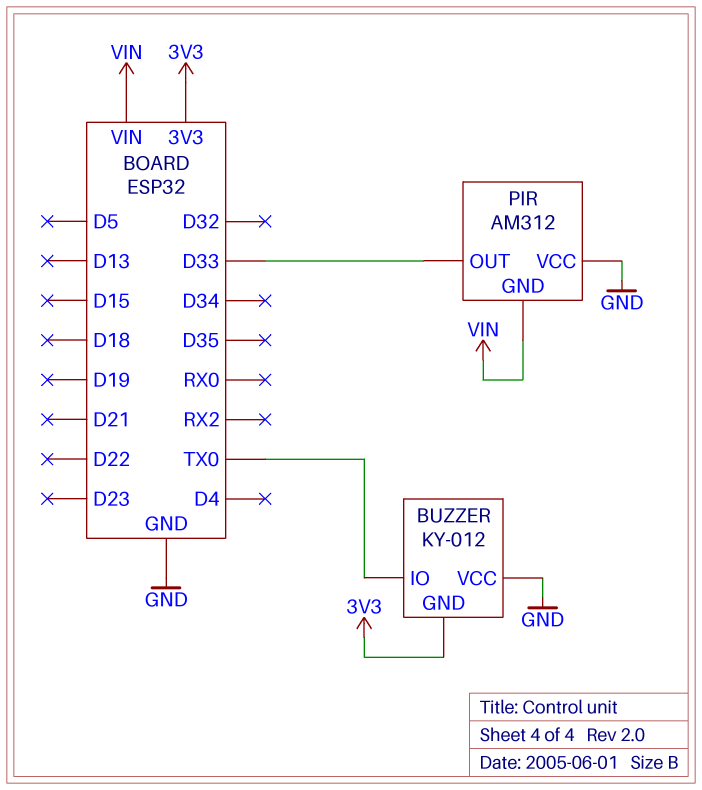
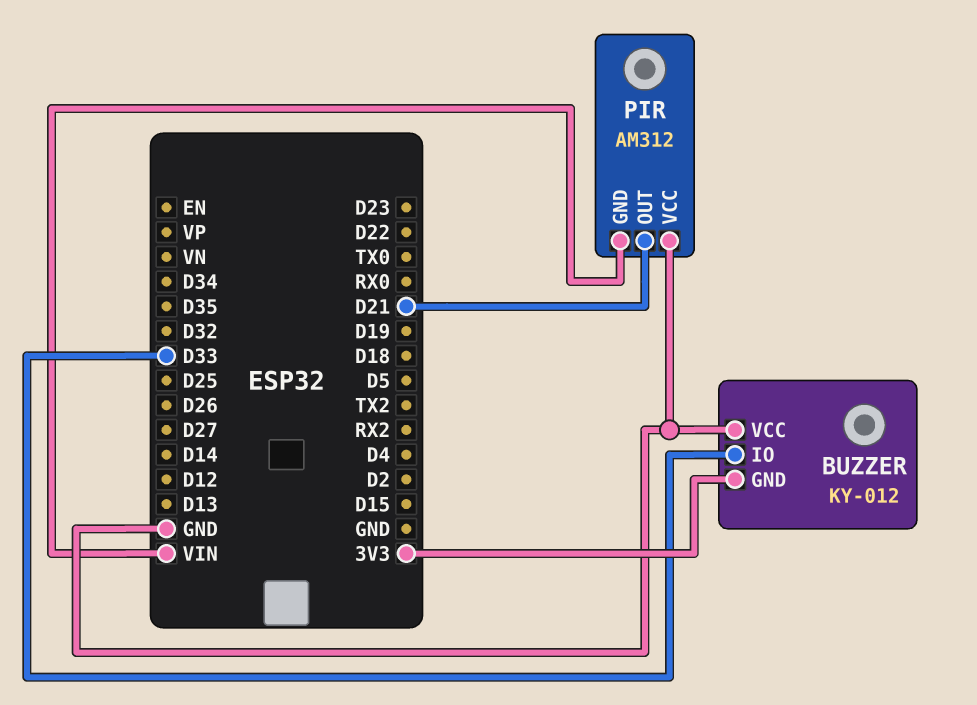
BUZZER pin IO: TX0 -> D33
PIR pin OUT: D33 -> D21

